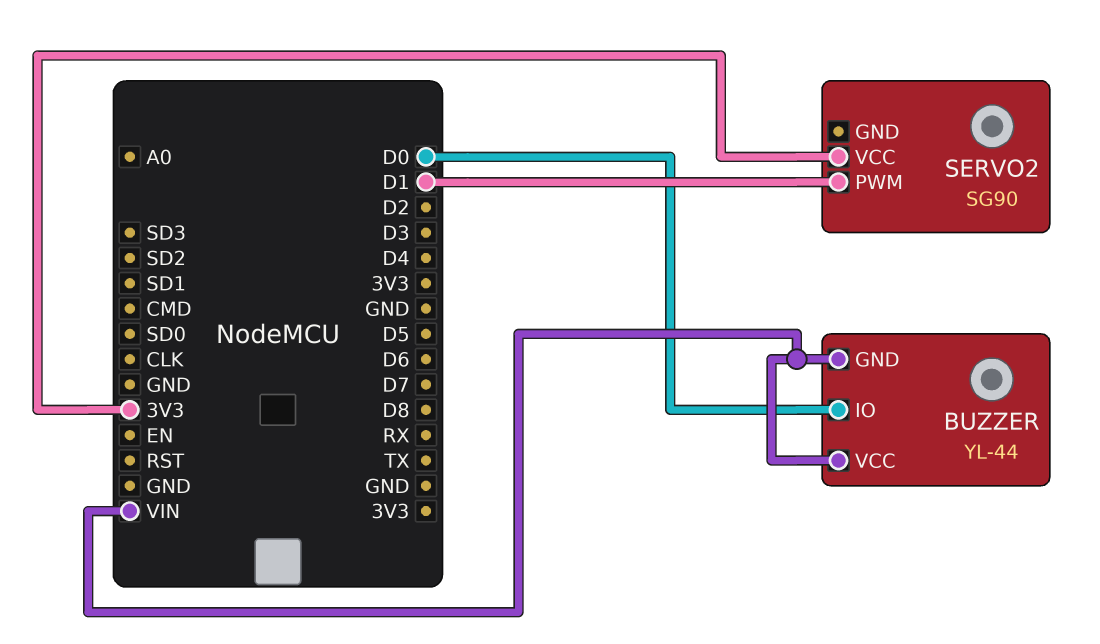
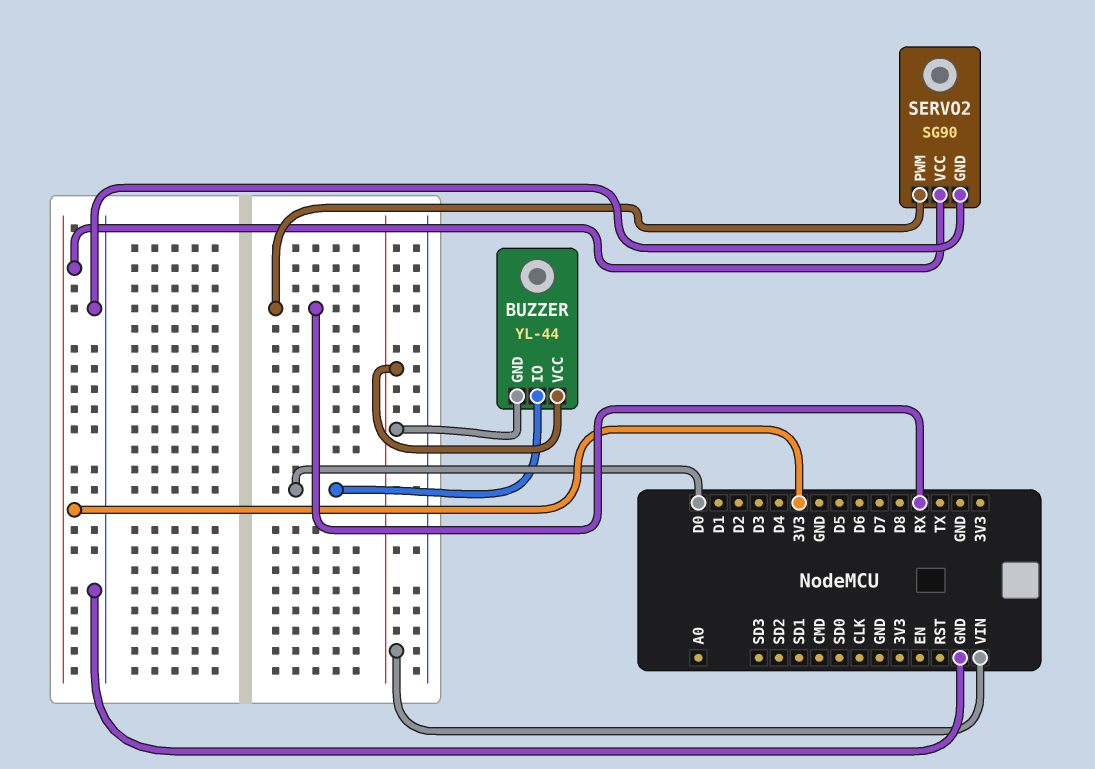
SERVO2 pin GND: none -> GND
SERVO2 pin PWM: D1 -> RX

